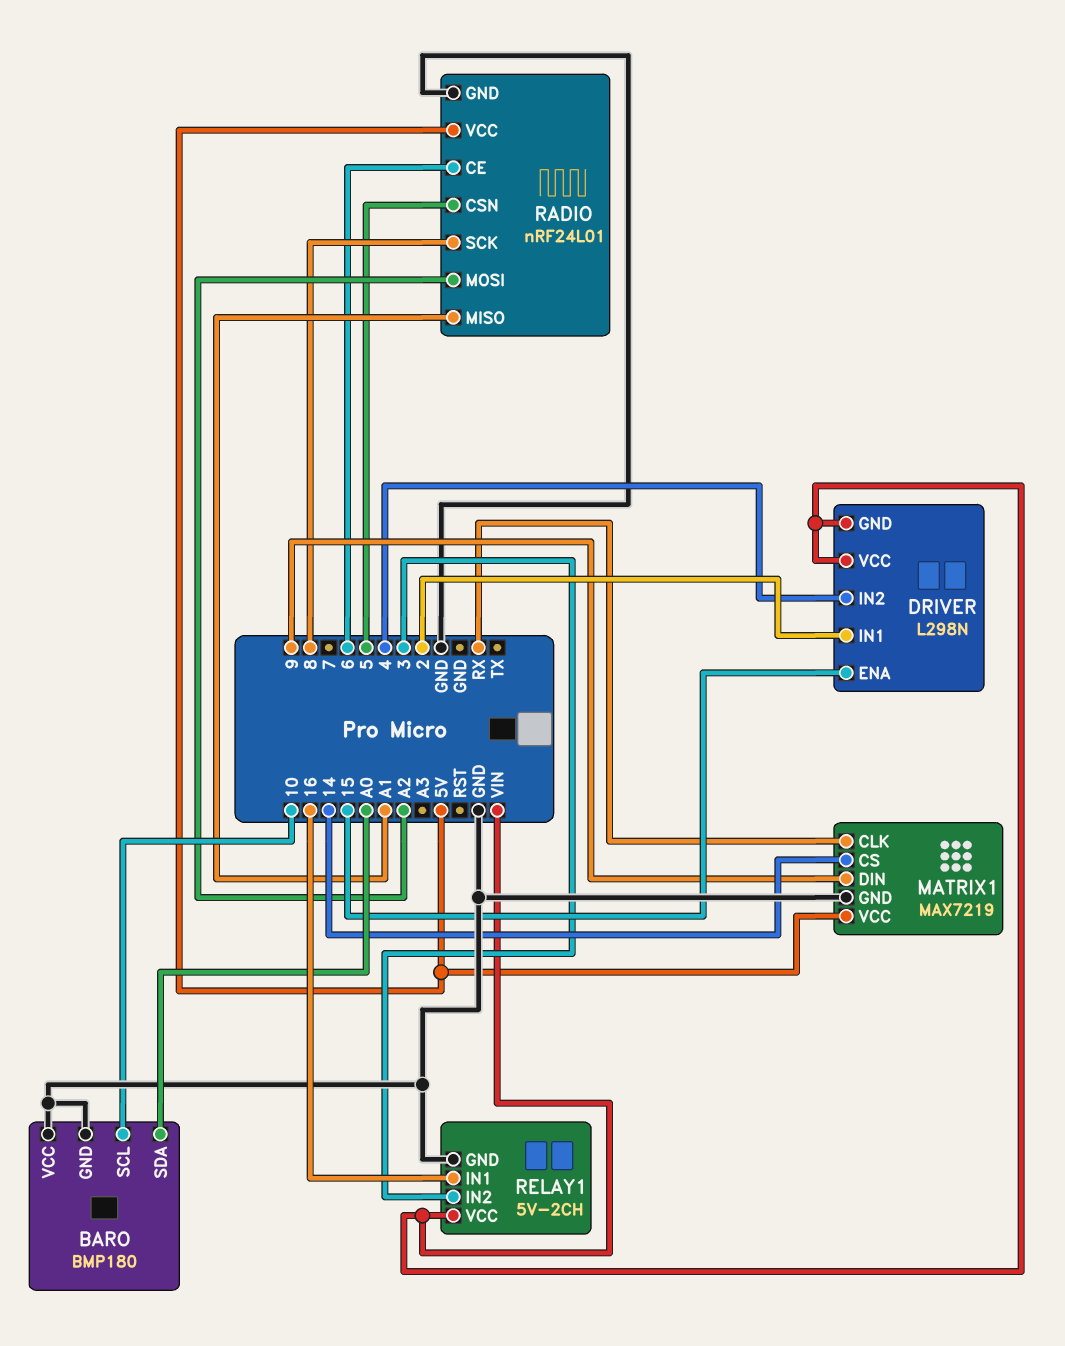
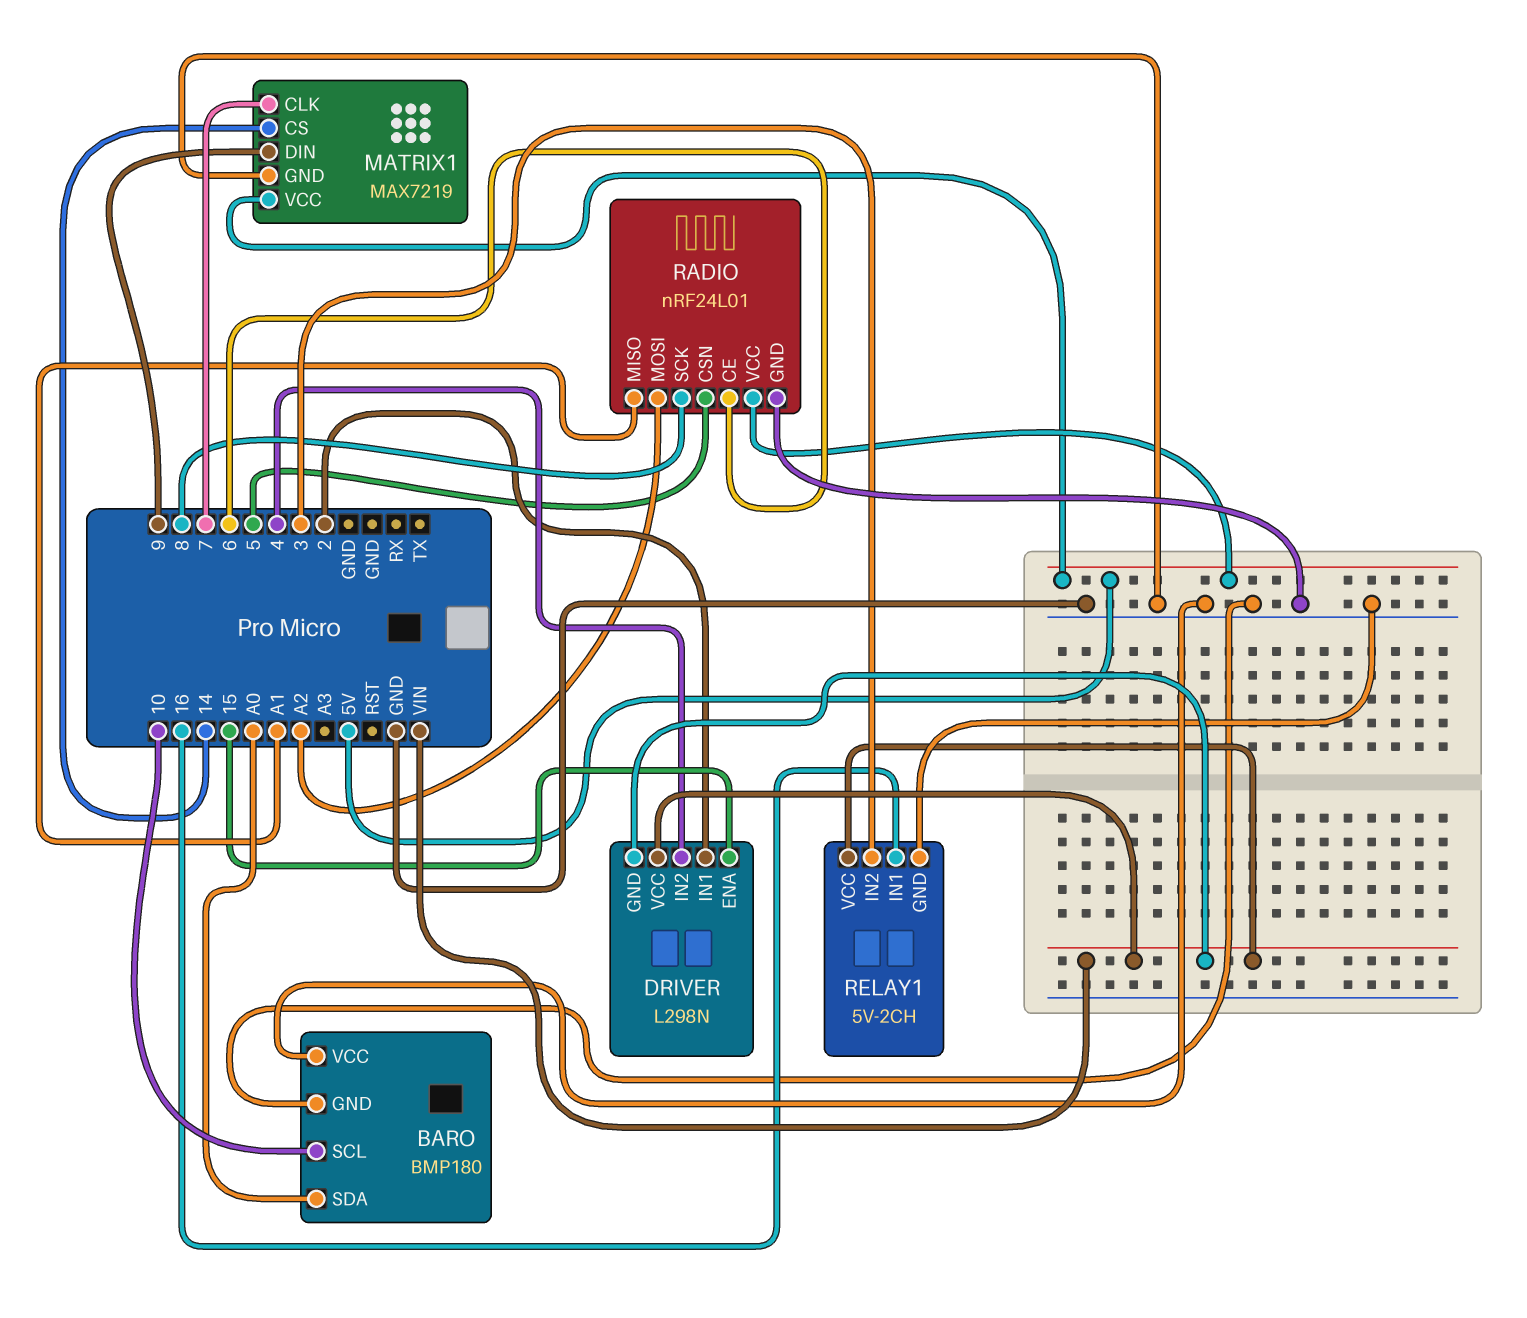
MATRIX1 pin CLK: RX -> 7

